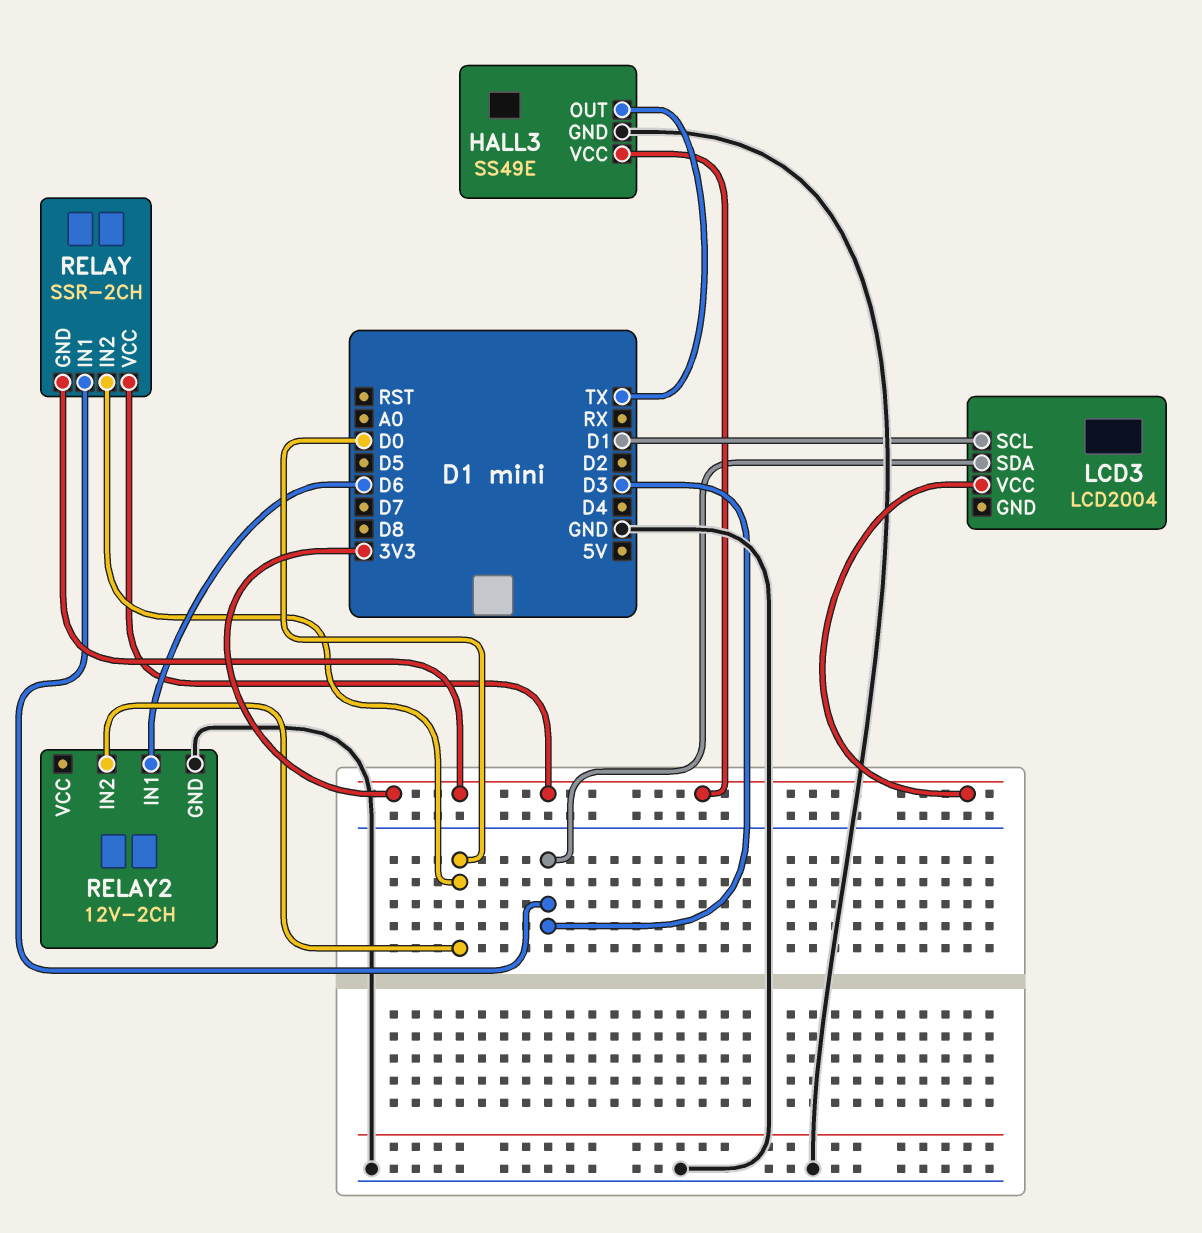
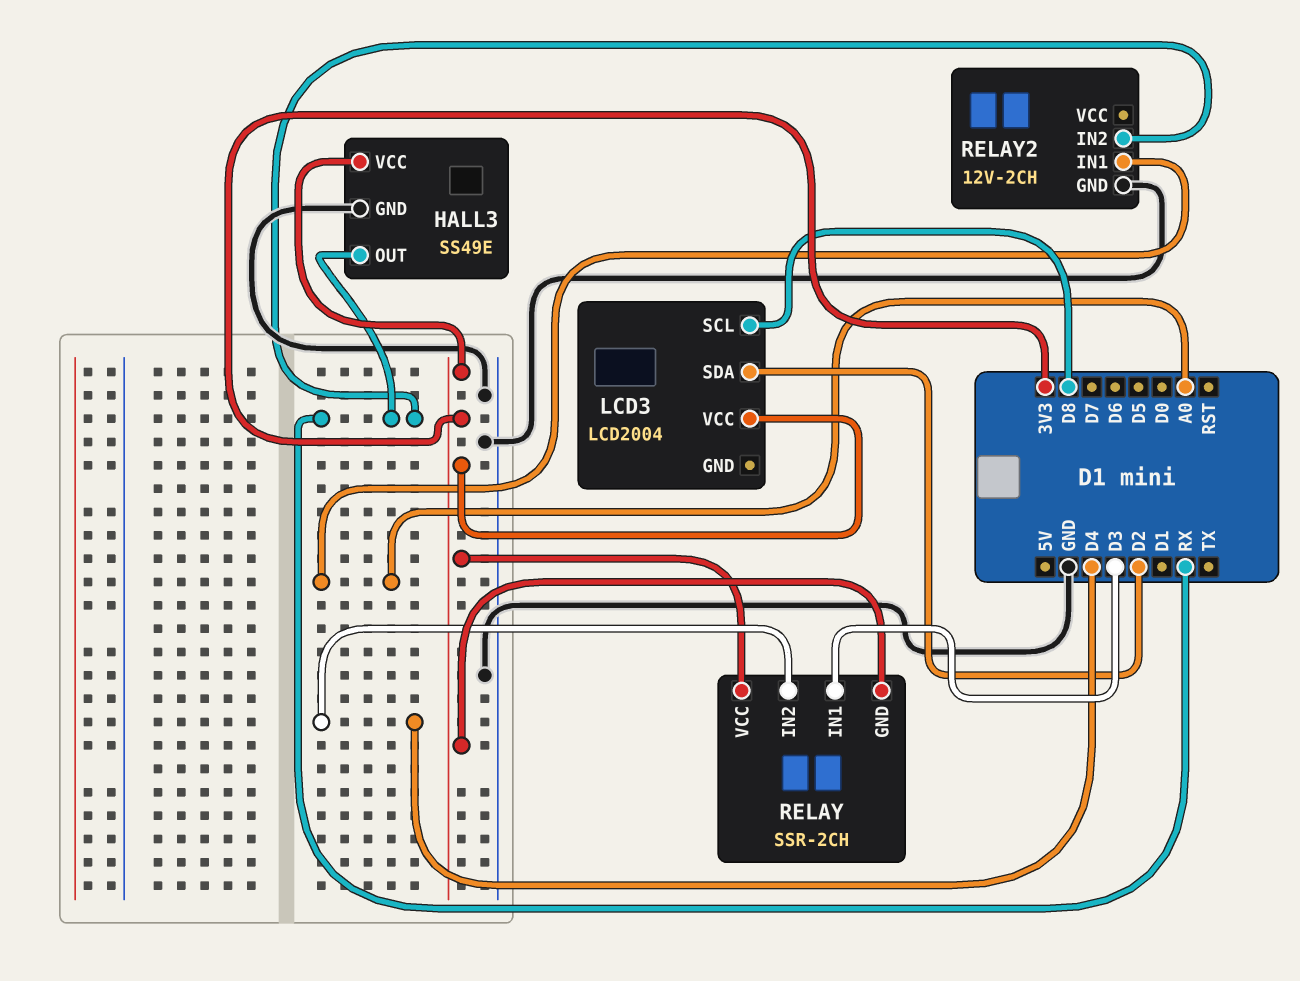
HALL3 pin OUT: TX -> RX
LCD3 pin SCL: D1 -> D8
LCD3 pin SDA: D3 -> D2
RELAY pin IN2: D0 -> D4
RELAY2 pin IN1: D6 -> A0
RELAY2 pin IN2: D0 -> RX

